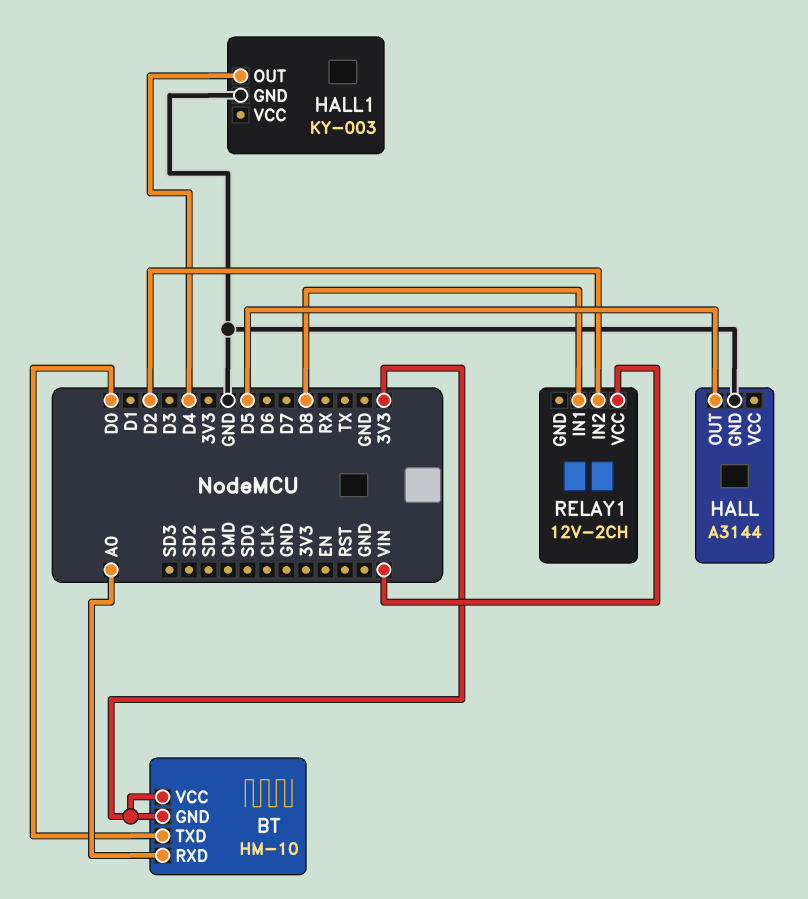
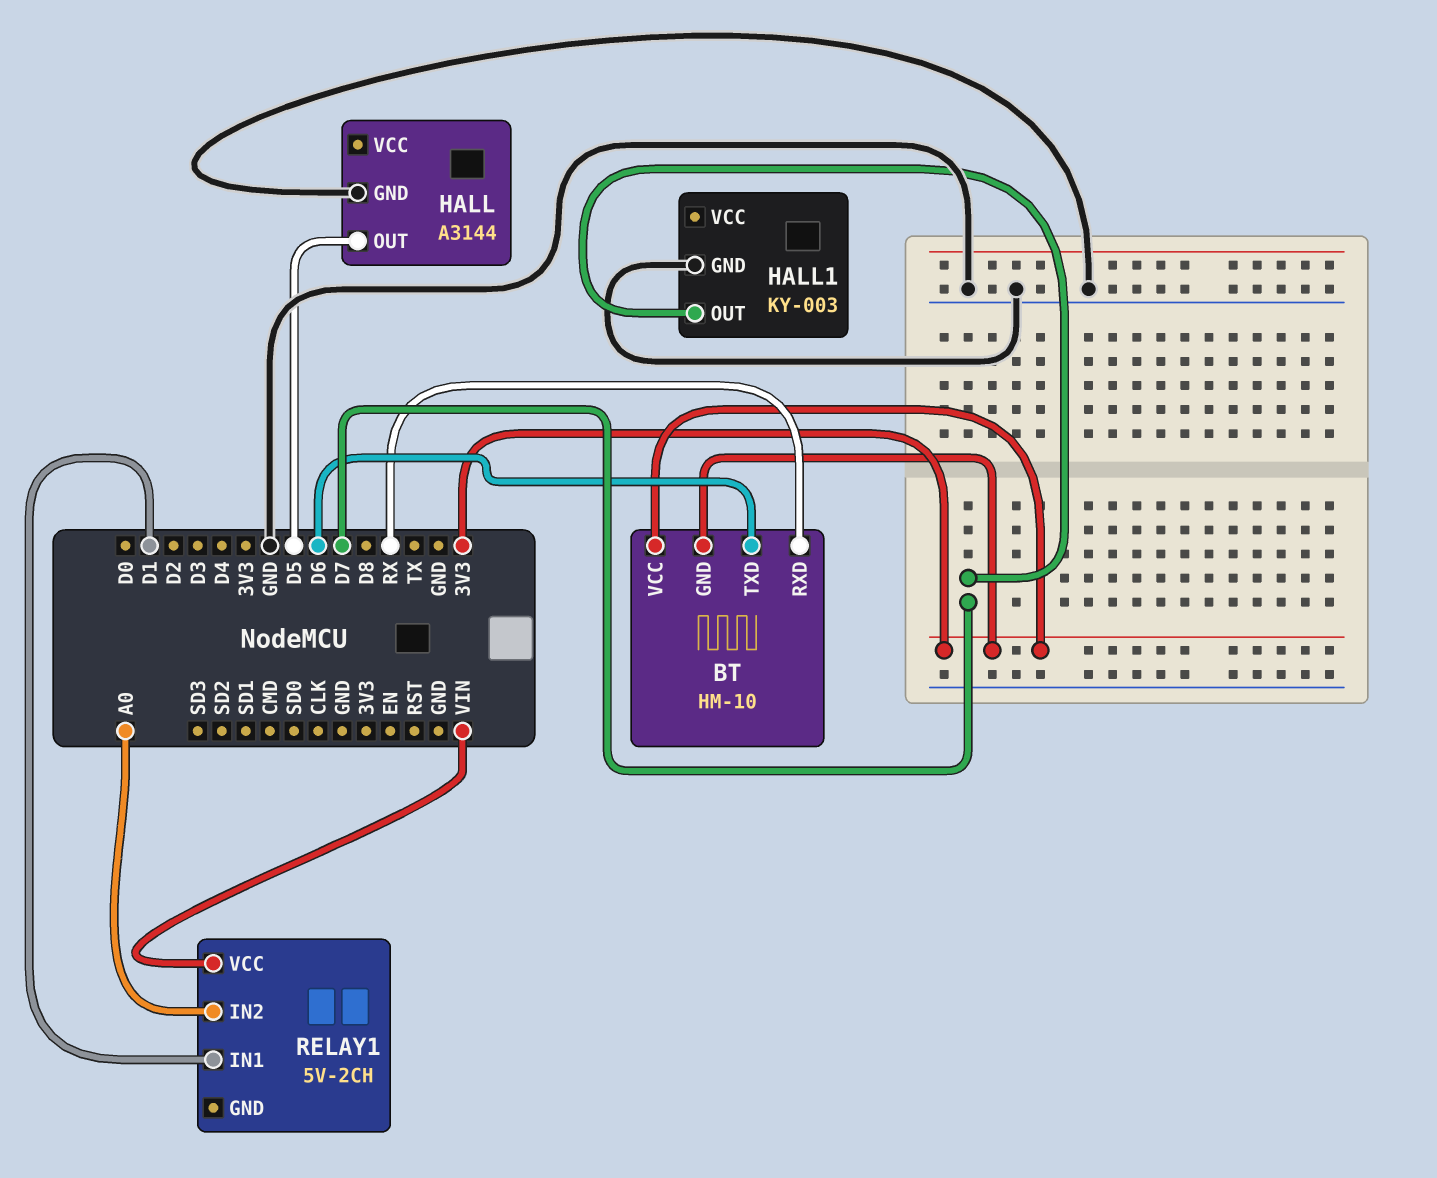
BT pin RXD: A0 -> RX
BT pin TXD: D0 -> D6
HALL1 pin OUT: D4 -> D7
RELAY1: 12V-2CH -> 5V-2CH
RELAY1 pin IN1: D8 -> D1
RELAY1 pin IN2: D2 -> A0

